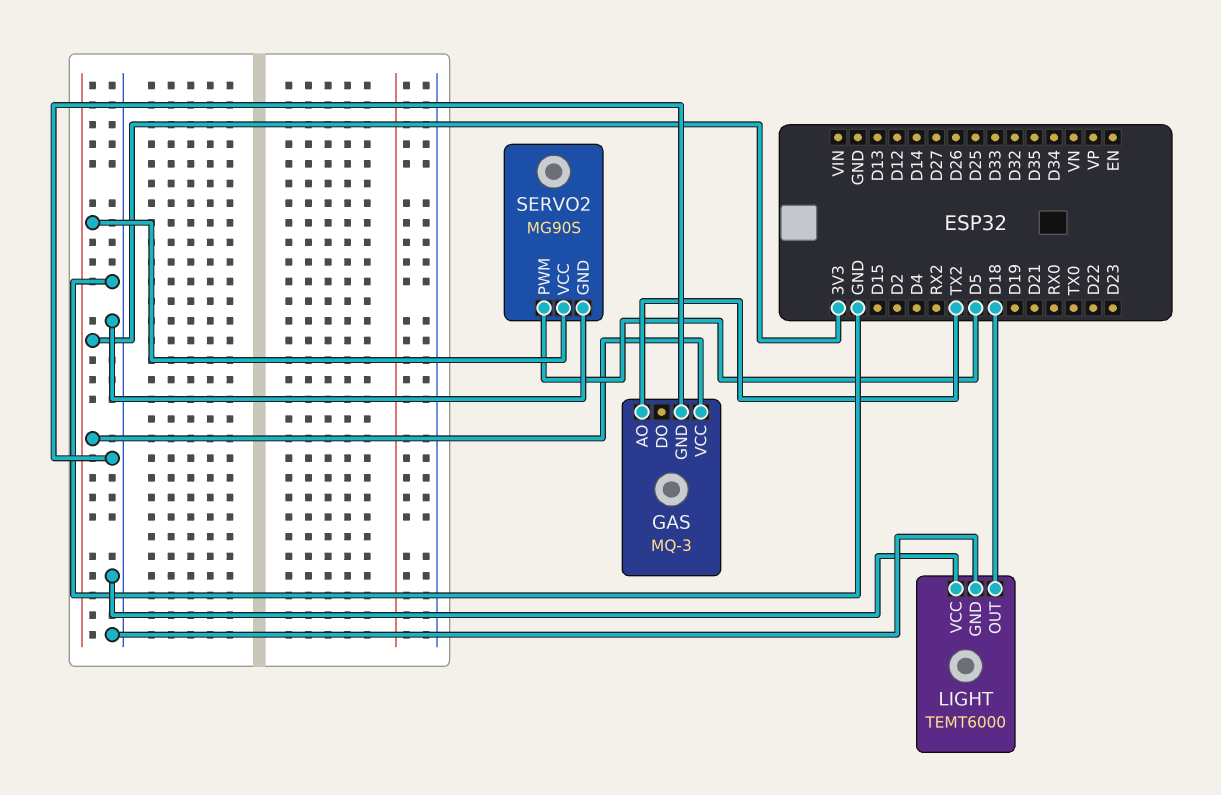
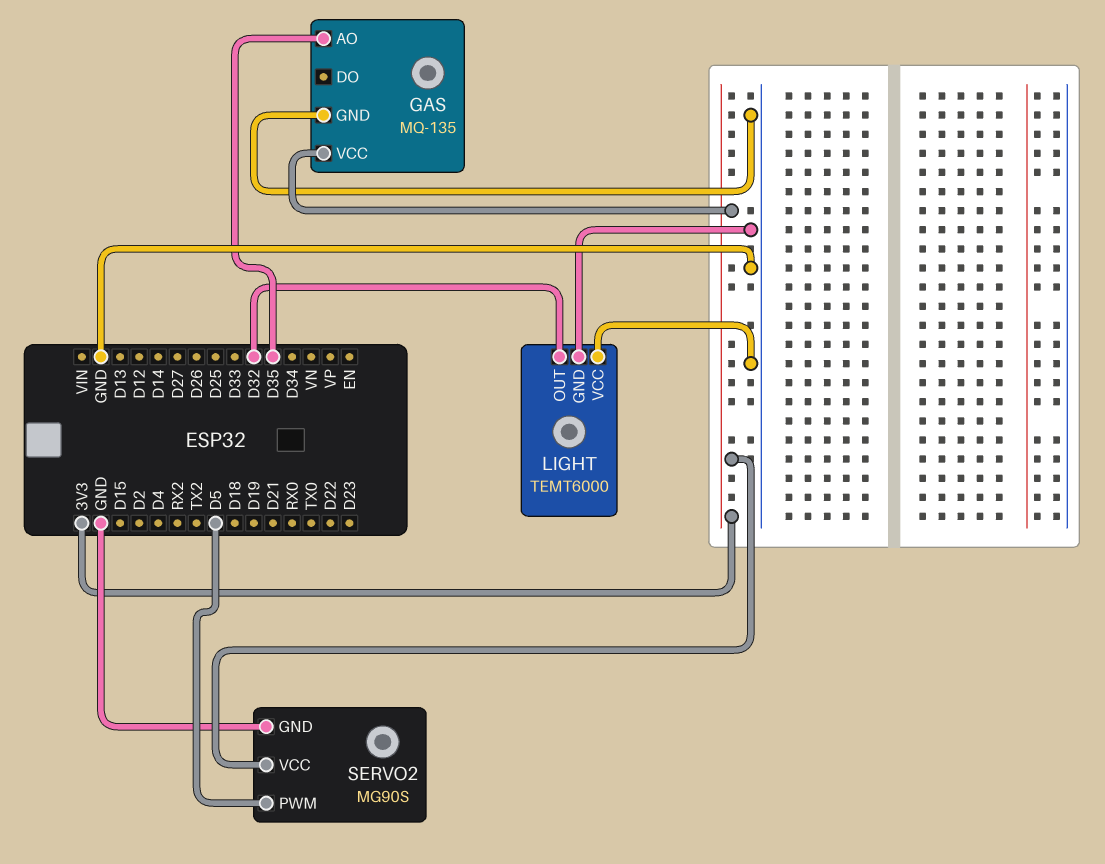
GAS: MQ-3 -> MQ-135
GAS pin AO: TX2 -> D35
LIGHT pin OUT: D18 -> D32

